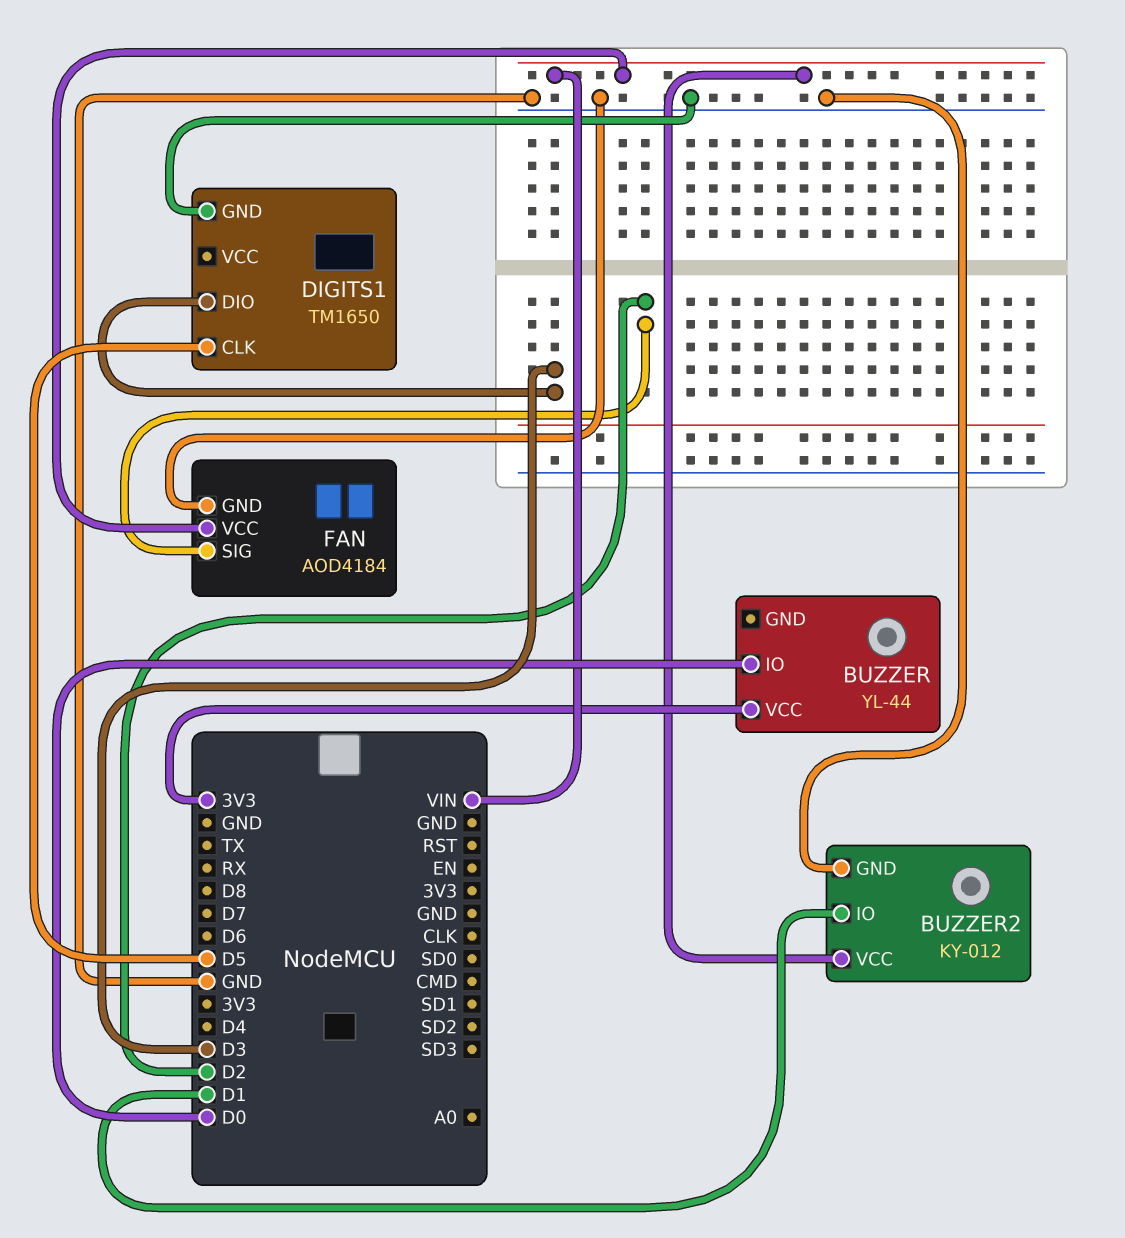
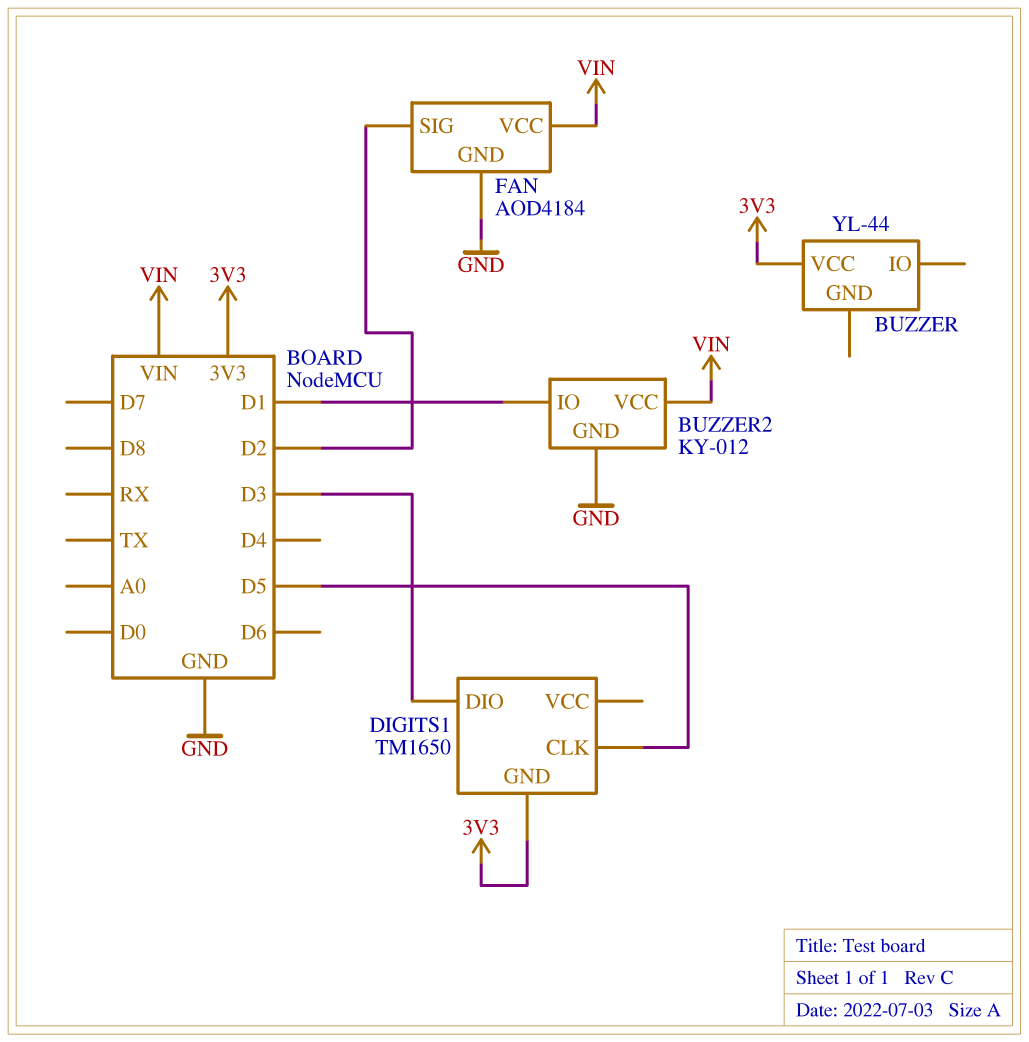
BUZZER pin IO: D0 -> none
DIGITS1 pin GND: GND -> 3V3

